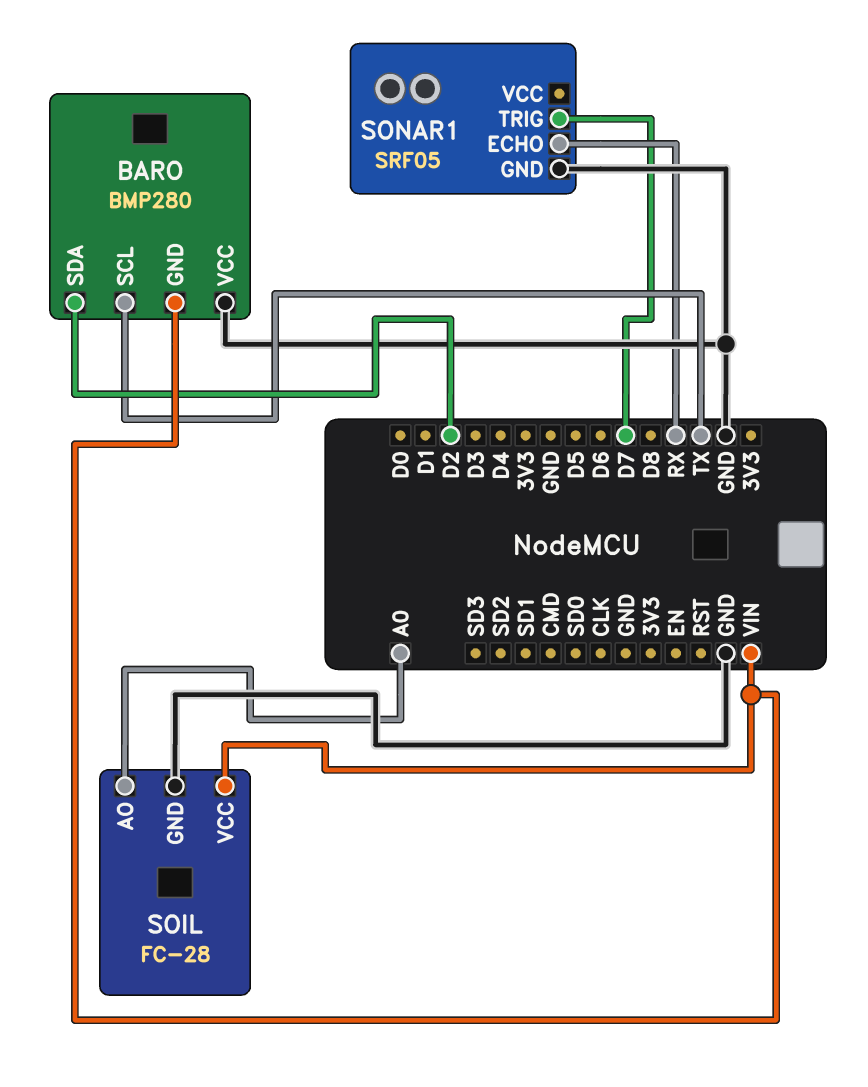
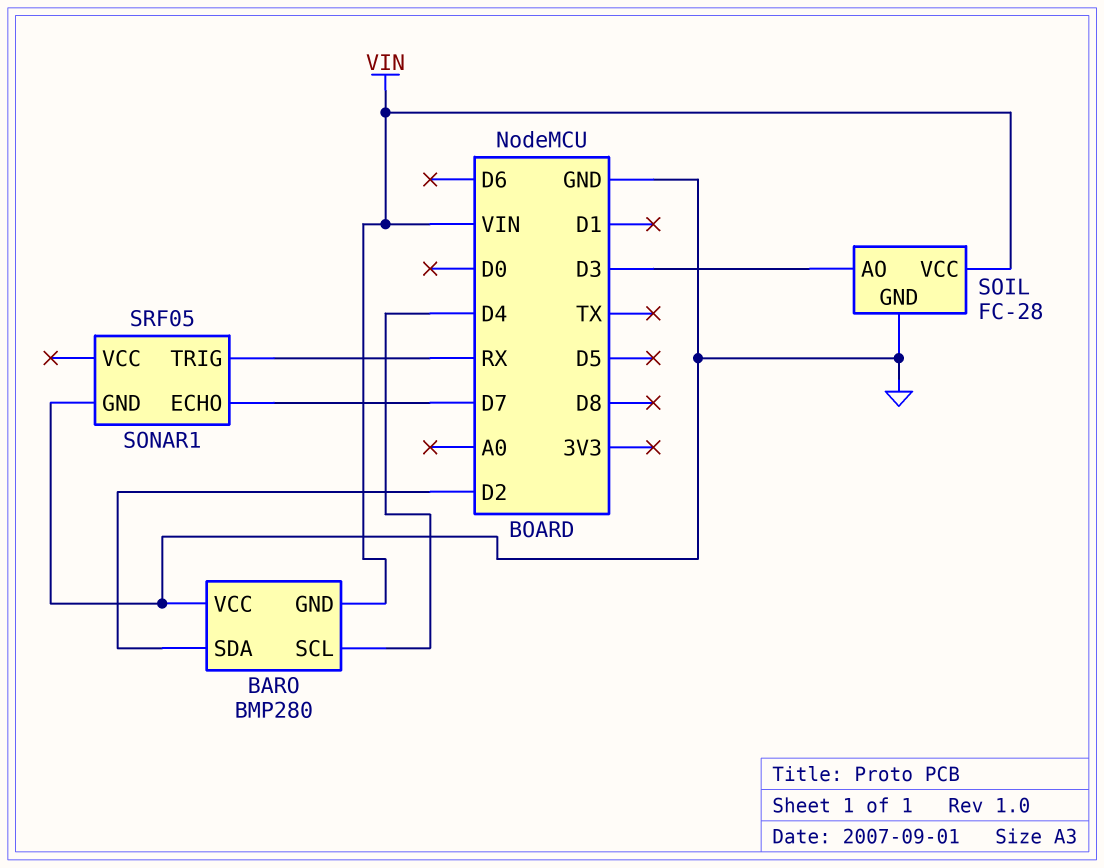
BARO pin SCL: TX -> D4
SOIL pin AO: A0 -> D3
SONAR1 pin ECHO: RX -> D7
SONAR1 pin TRIG: D7 -> RX

